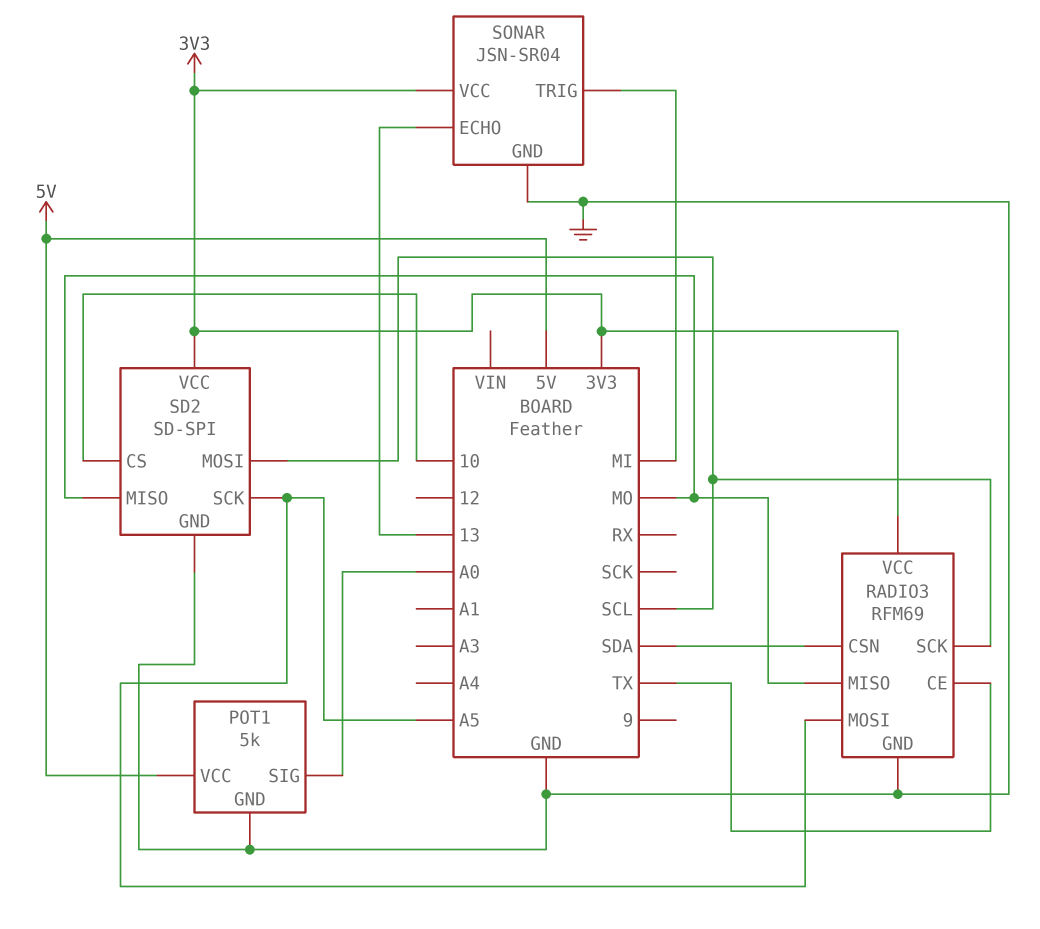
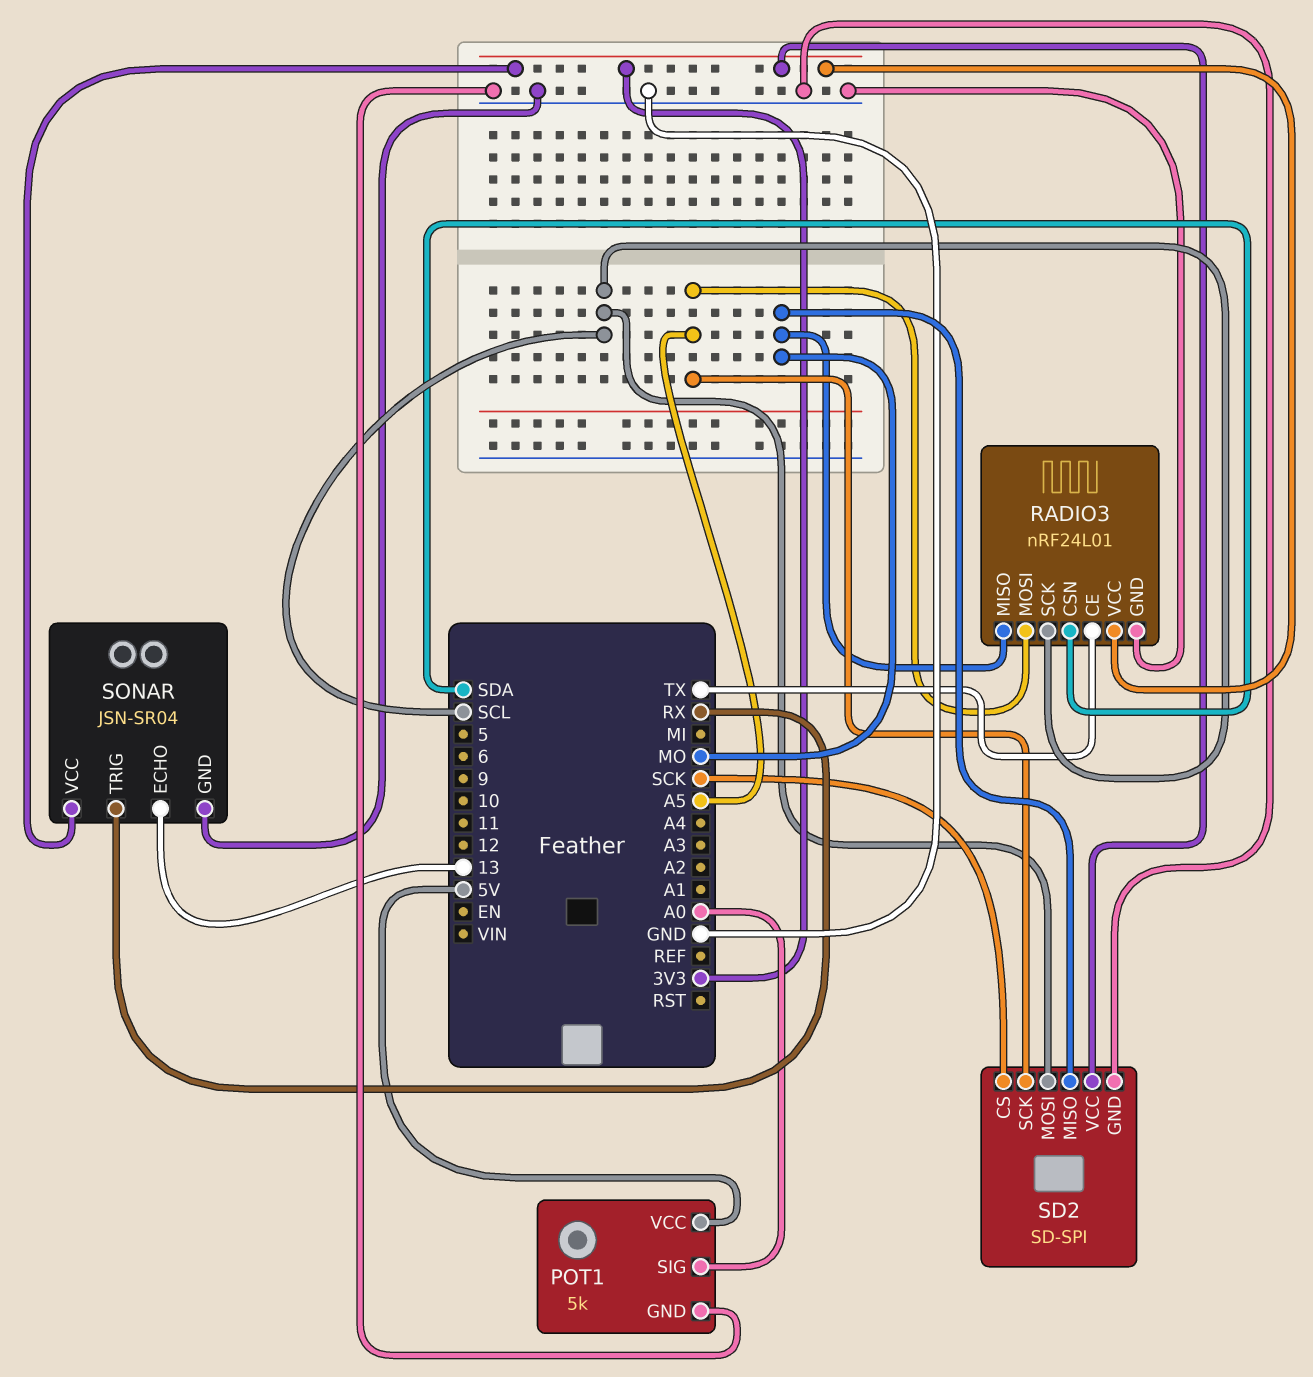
RADIO3: RFM69 -> nRF24L01
SD2 pin CS: 10 -> SCK
SONAR pin TRIG: MI -> RX

